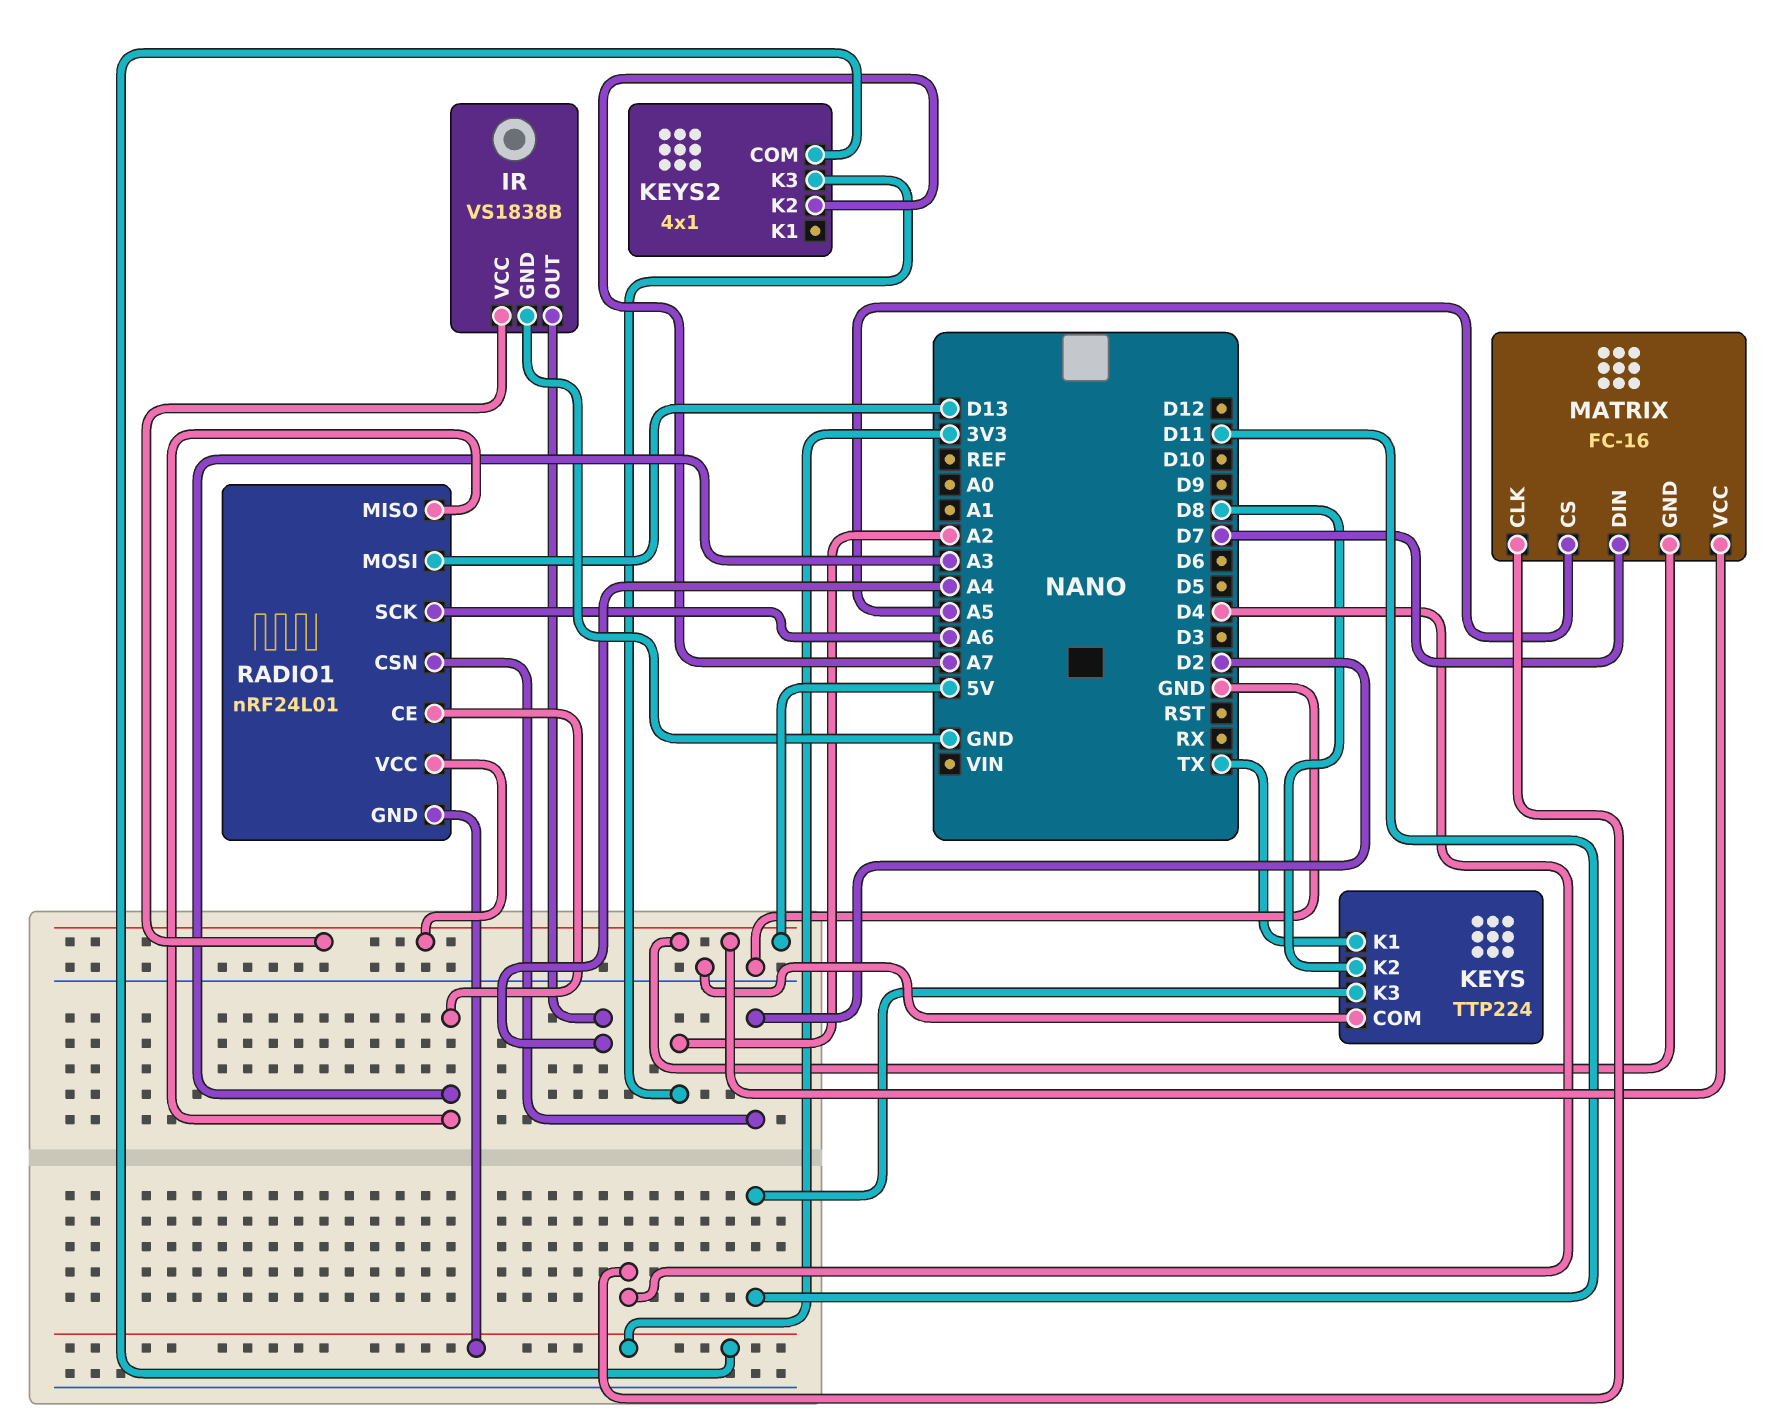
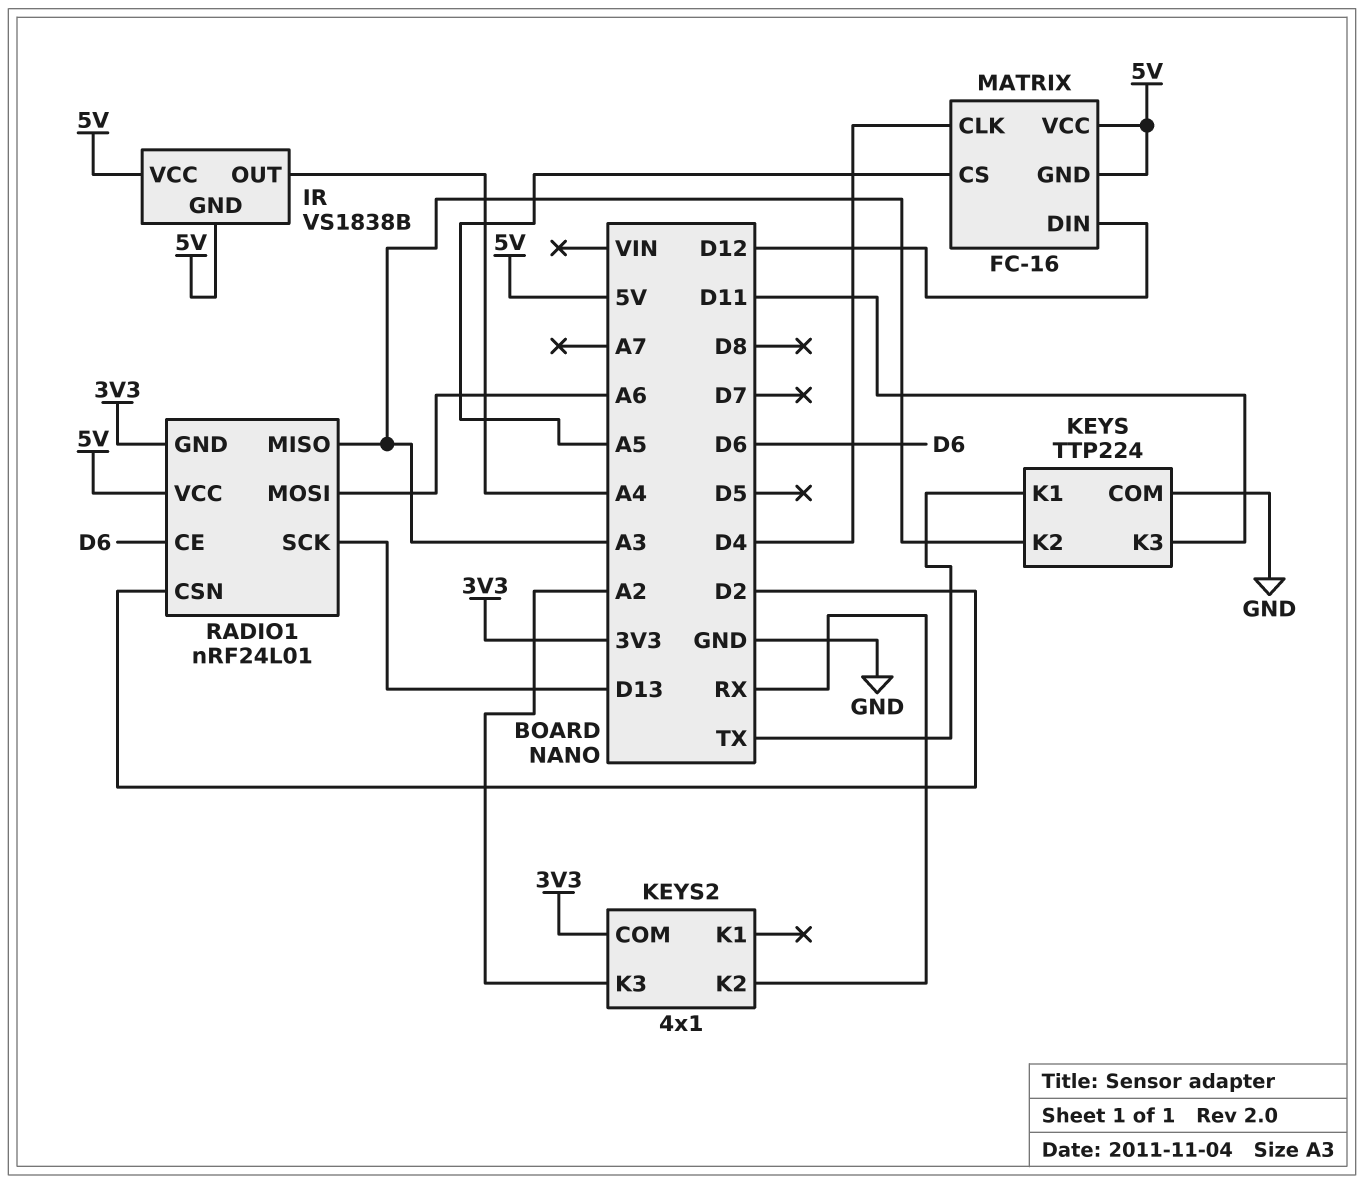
IR pin GND: GND -> 5V
KEYS pin K2: D8 -> A3
KEYS2 pin K2: A7 -> RX
MATRIX pin DIN: D7 -> D12
RADIO1 pin CE: A3 -> D6
RADIO1 pin MOSI: D13 -> A6
RADIO1 pin SCK: A6 -> D13

